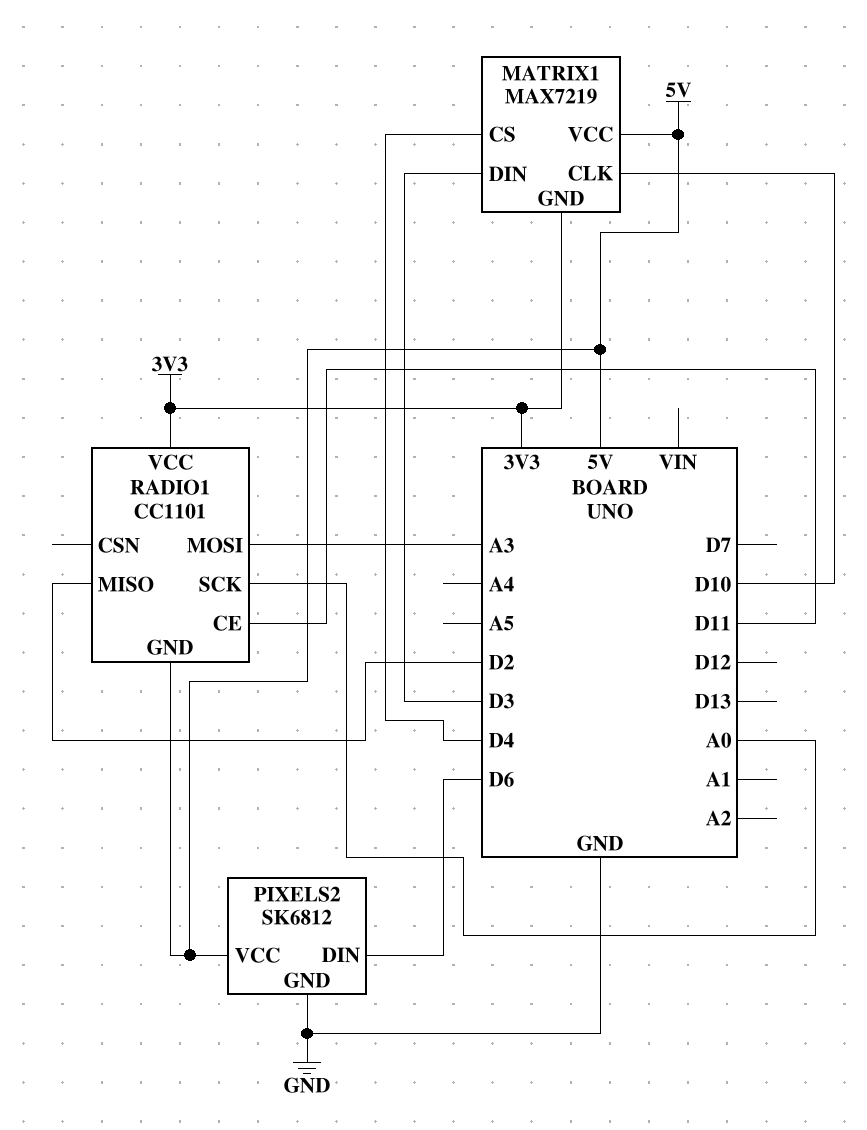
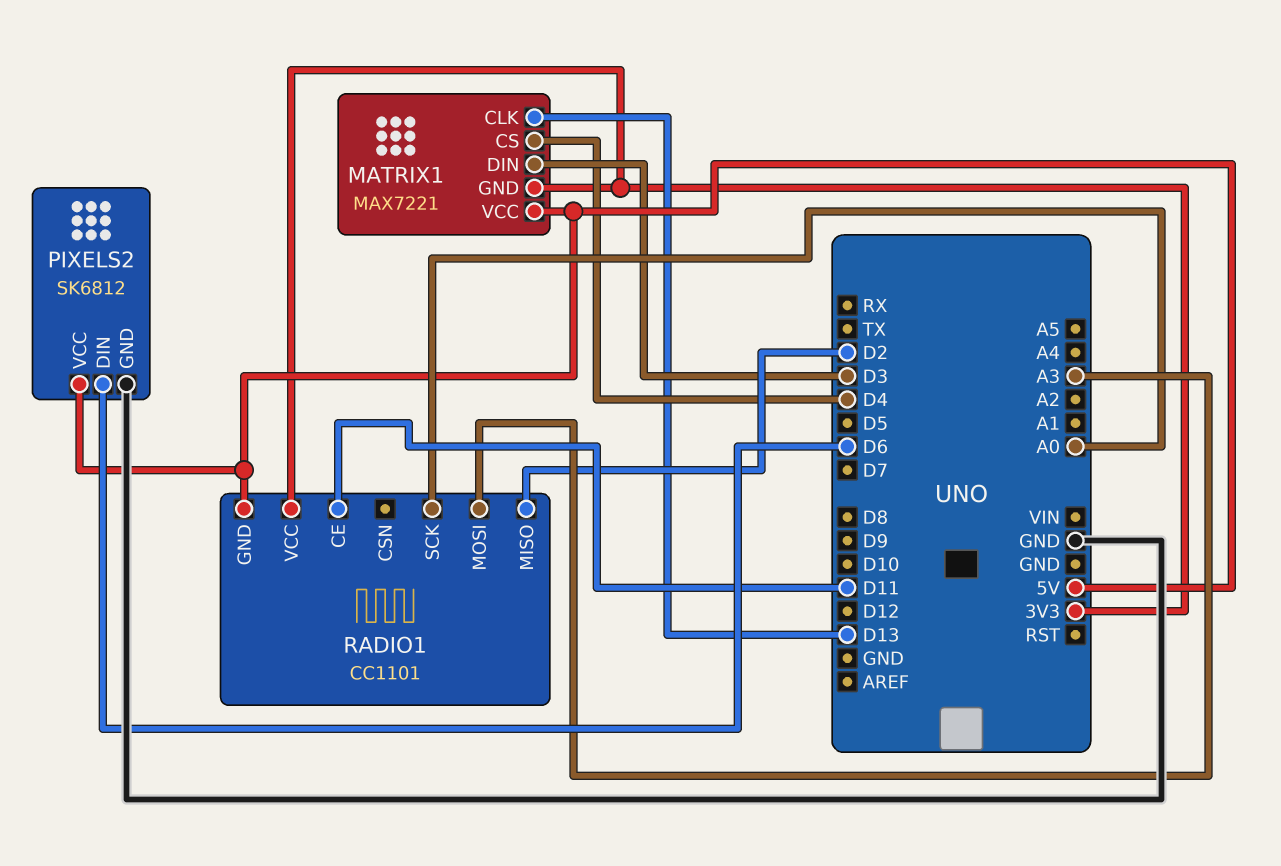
MATRIX1: MAX7219 -> MAX7221
MATRIX1 pin CLK: D10 -> D13

